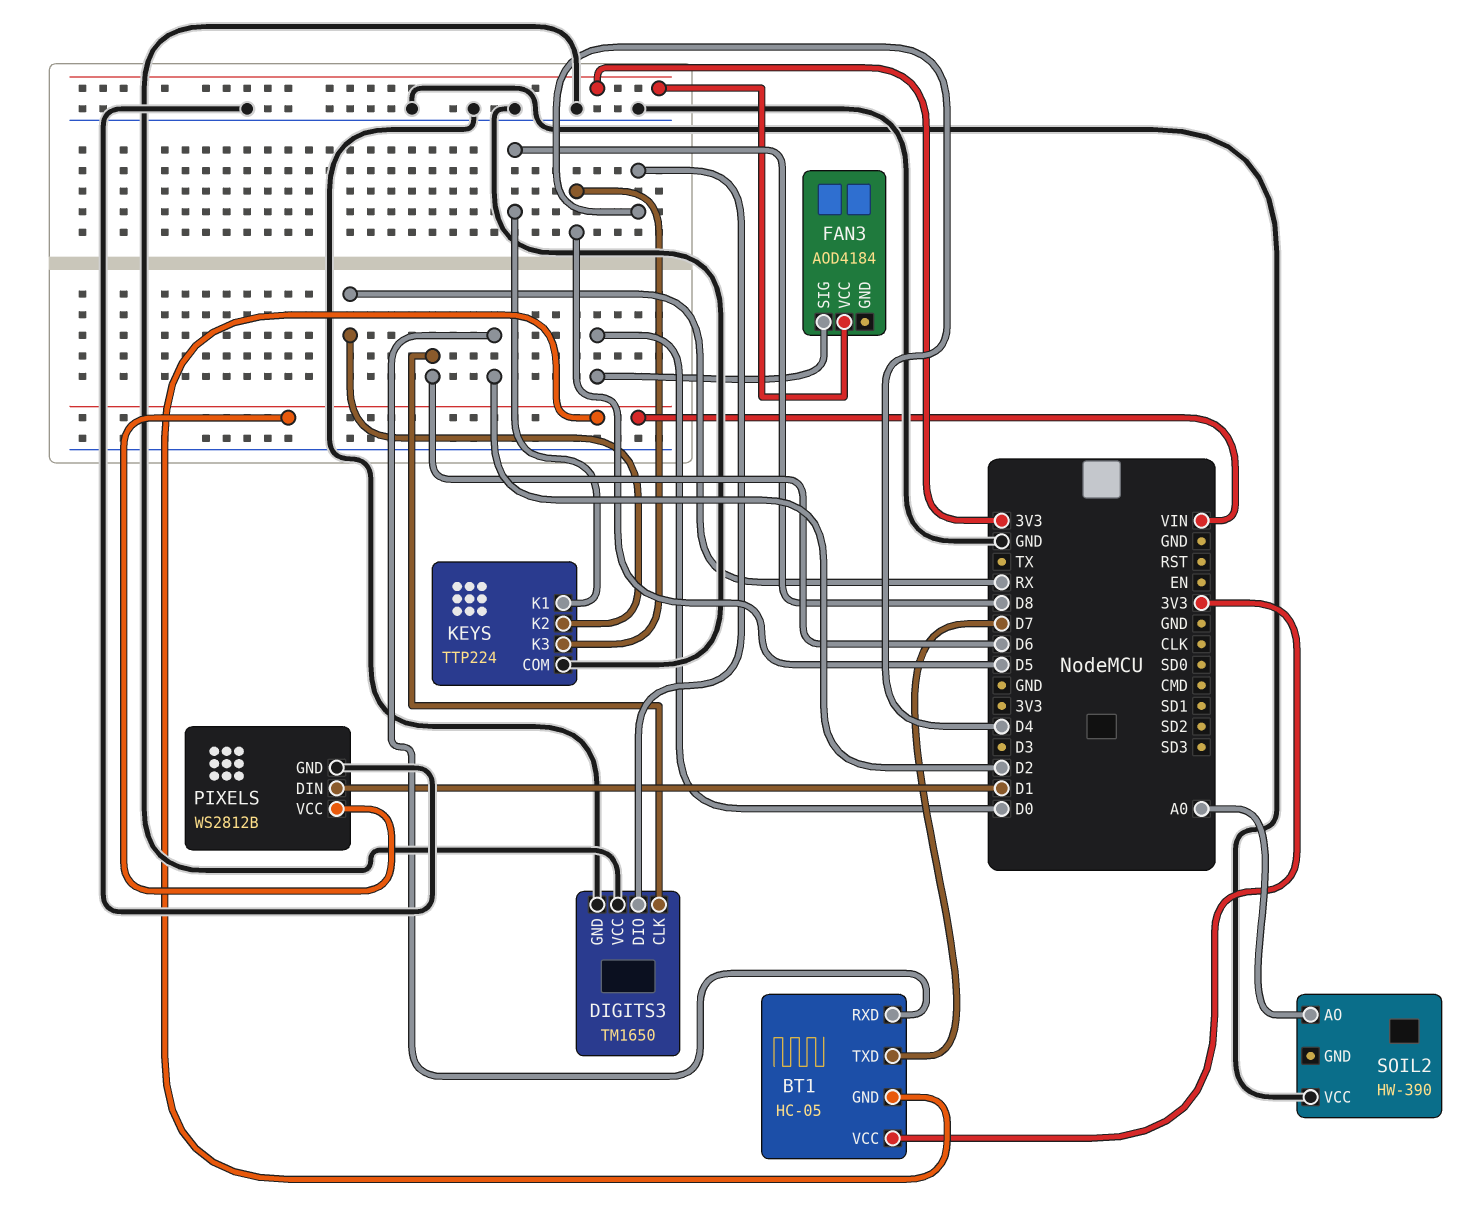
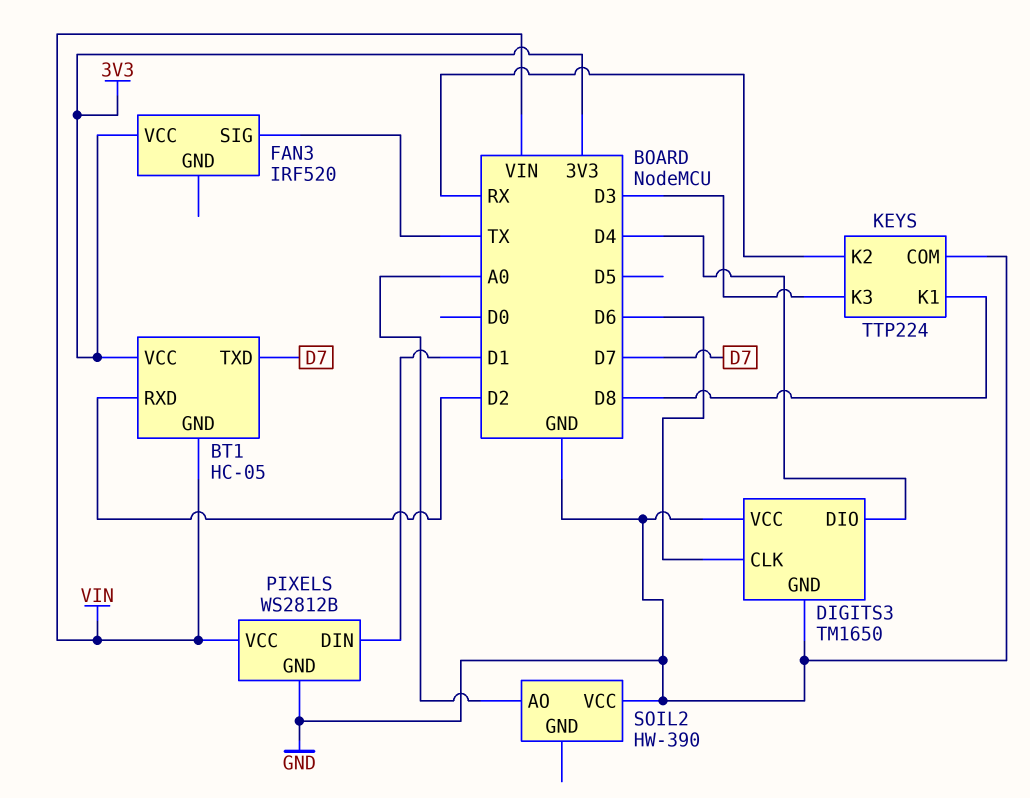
FAN3: AOD4184 -> IRF520
FAN3 pin SIG: D0 -> TX
KEYS pin K3: D5 -> D3

